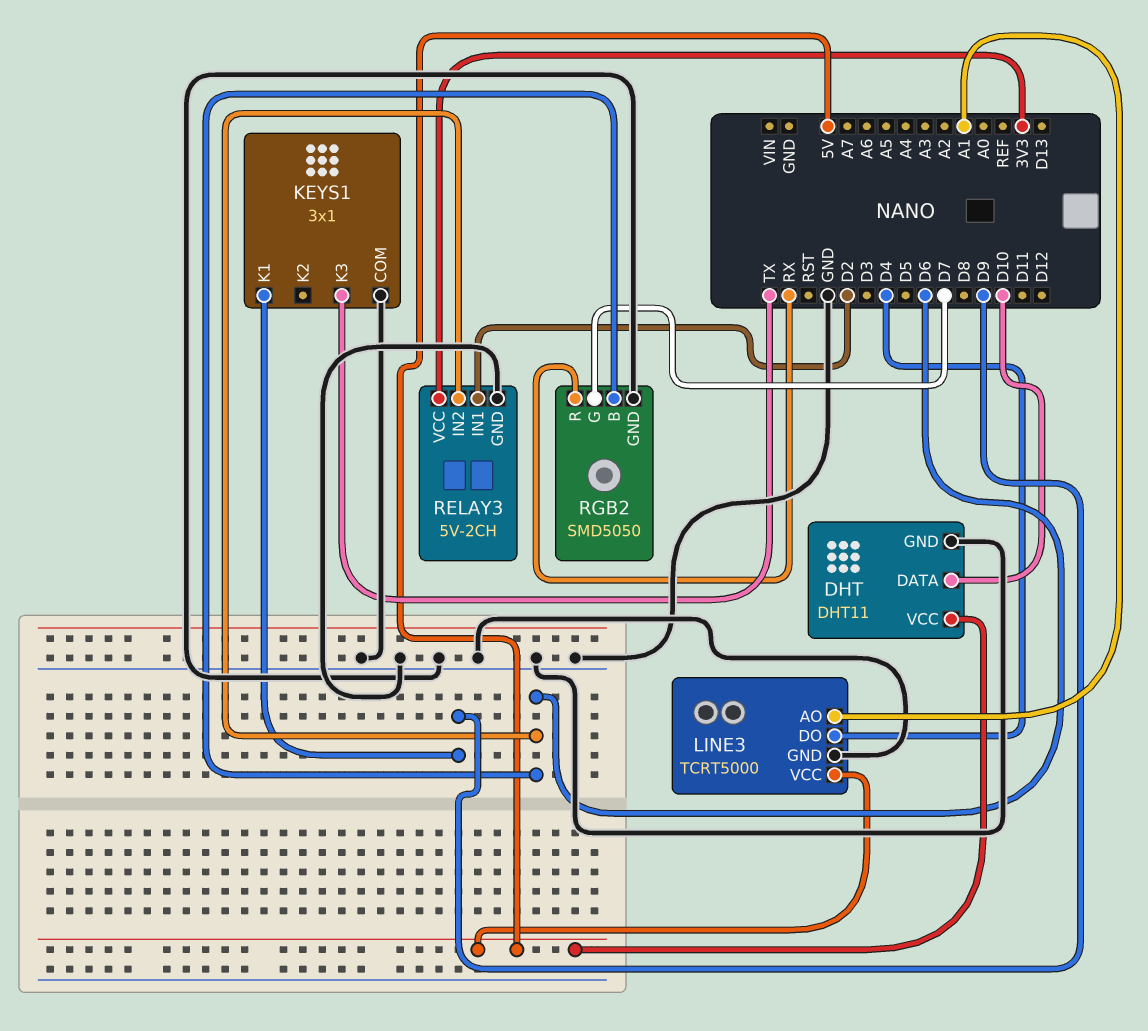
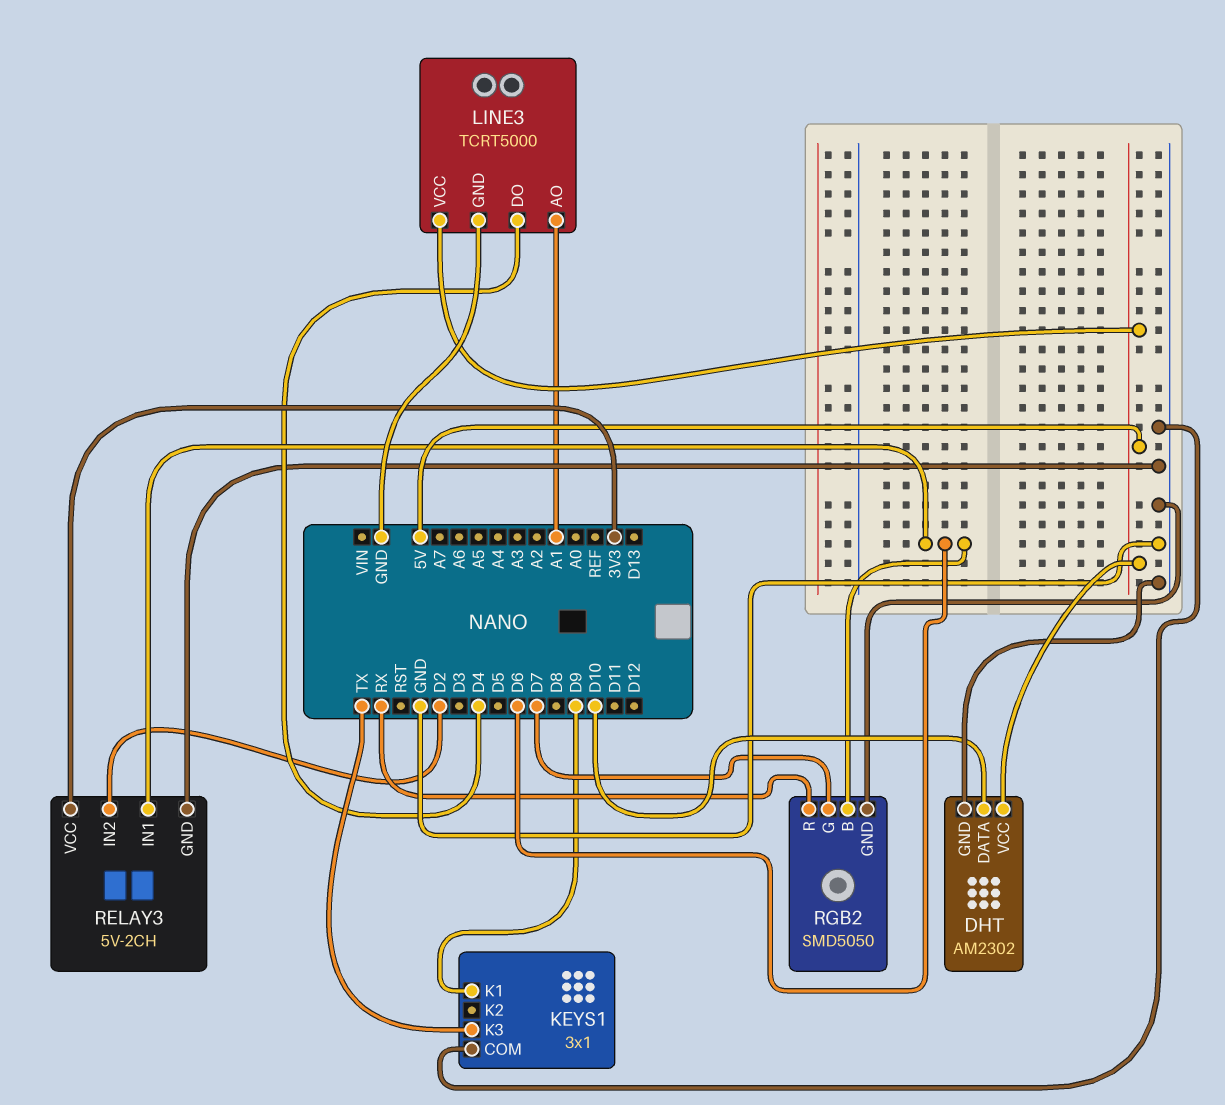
DHT: DHT11 -> AM2302
RELAY3 pin IN1: D2 -> D6
RELAY3 pin IN2: D6 -> D2

